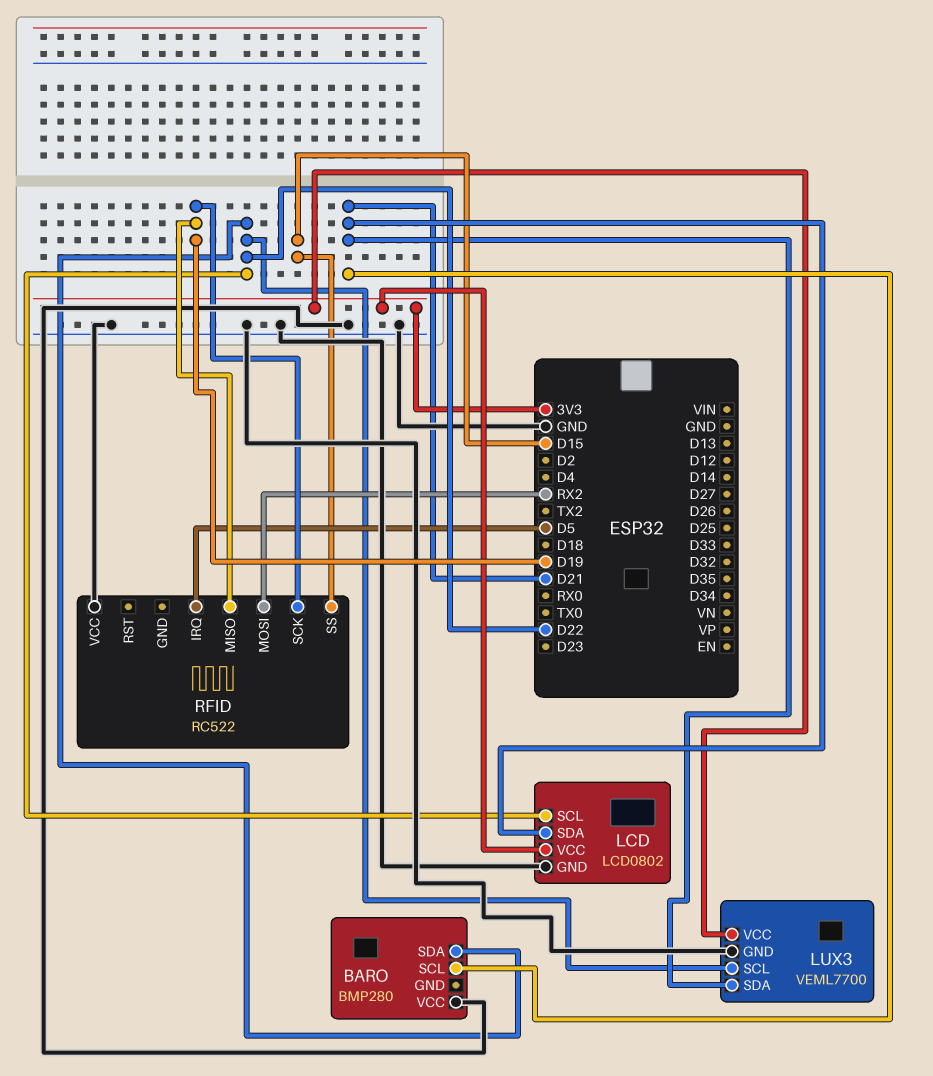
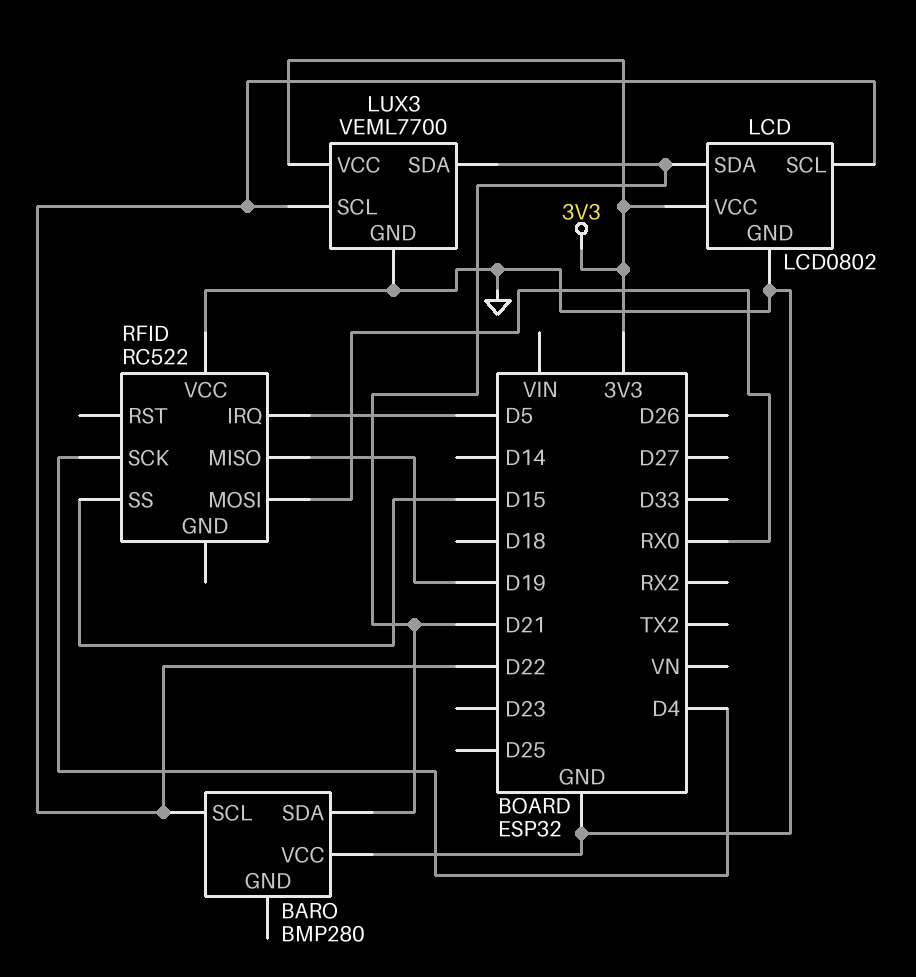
BARO pin SCL: D21 -> D22
BARO pin SDA: D22 -> D21
RFID pin MOSI: RX2 -> RX0
RFID pin SCK: D19 -> D4

